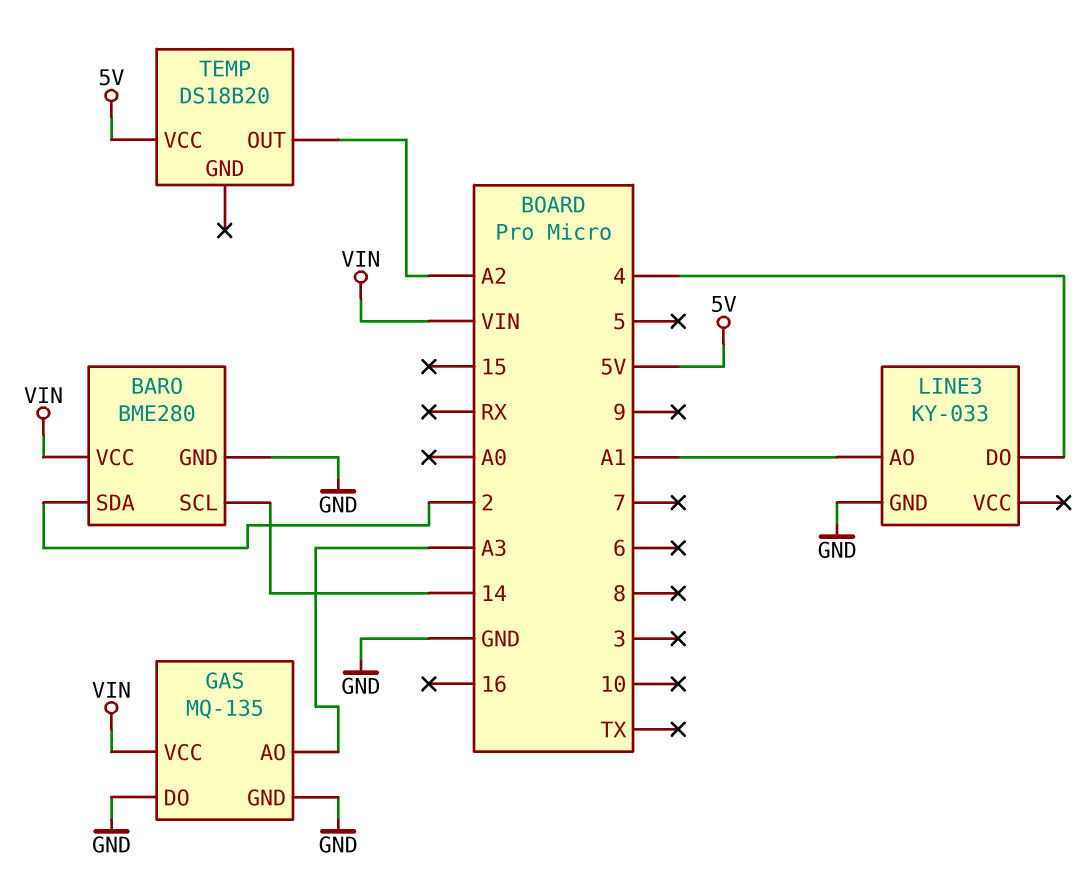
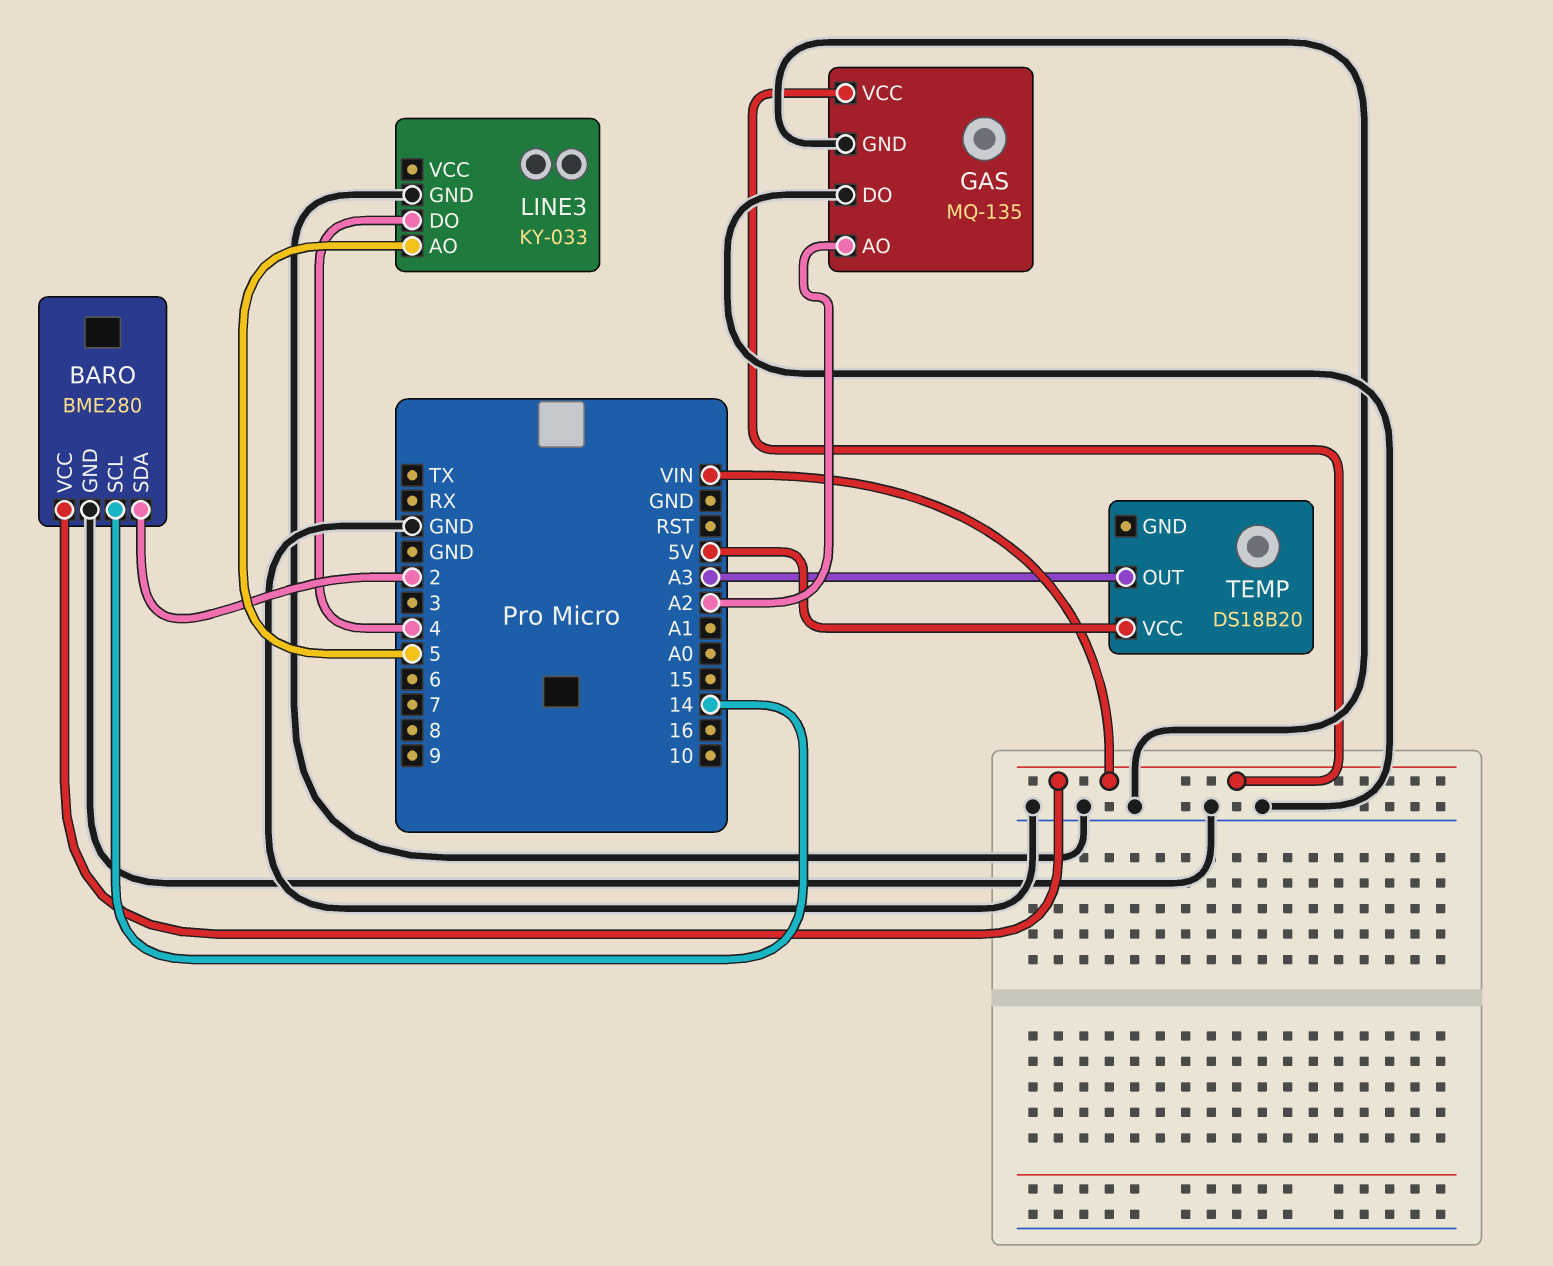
GAS pin AO: A3 -> A2
LINE3 pin AO: A1 -> 5
TEMP pin OUT: A2 -> A3

